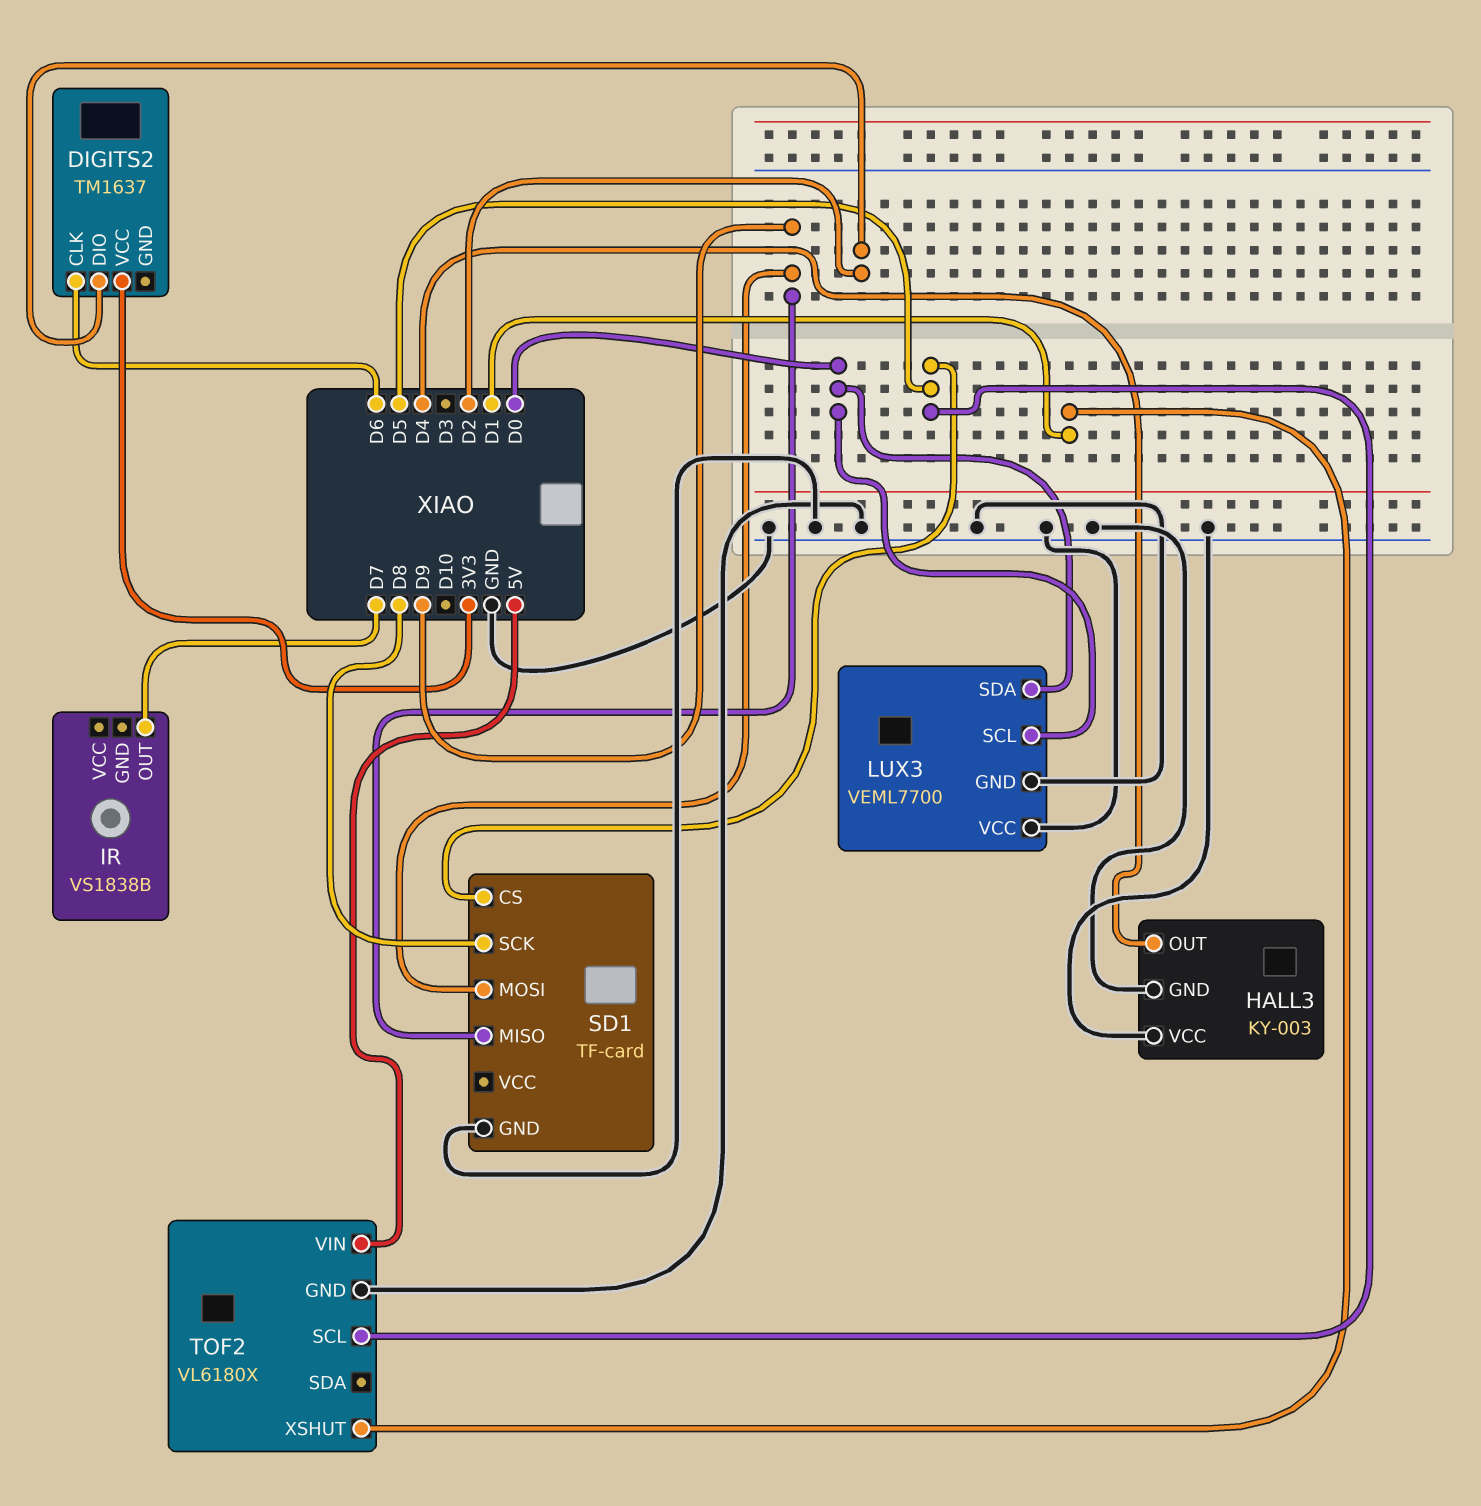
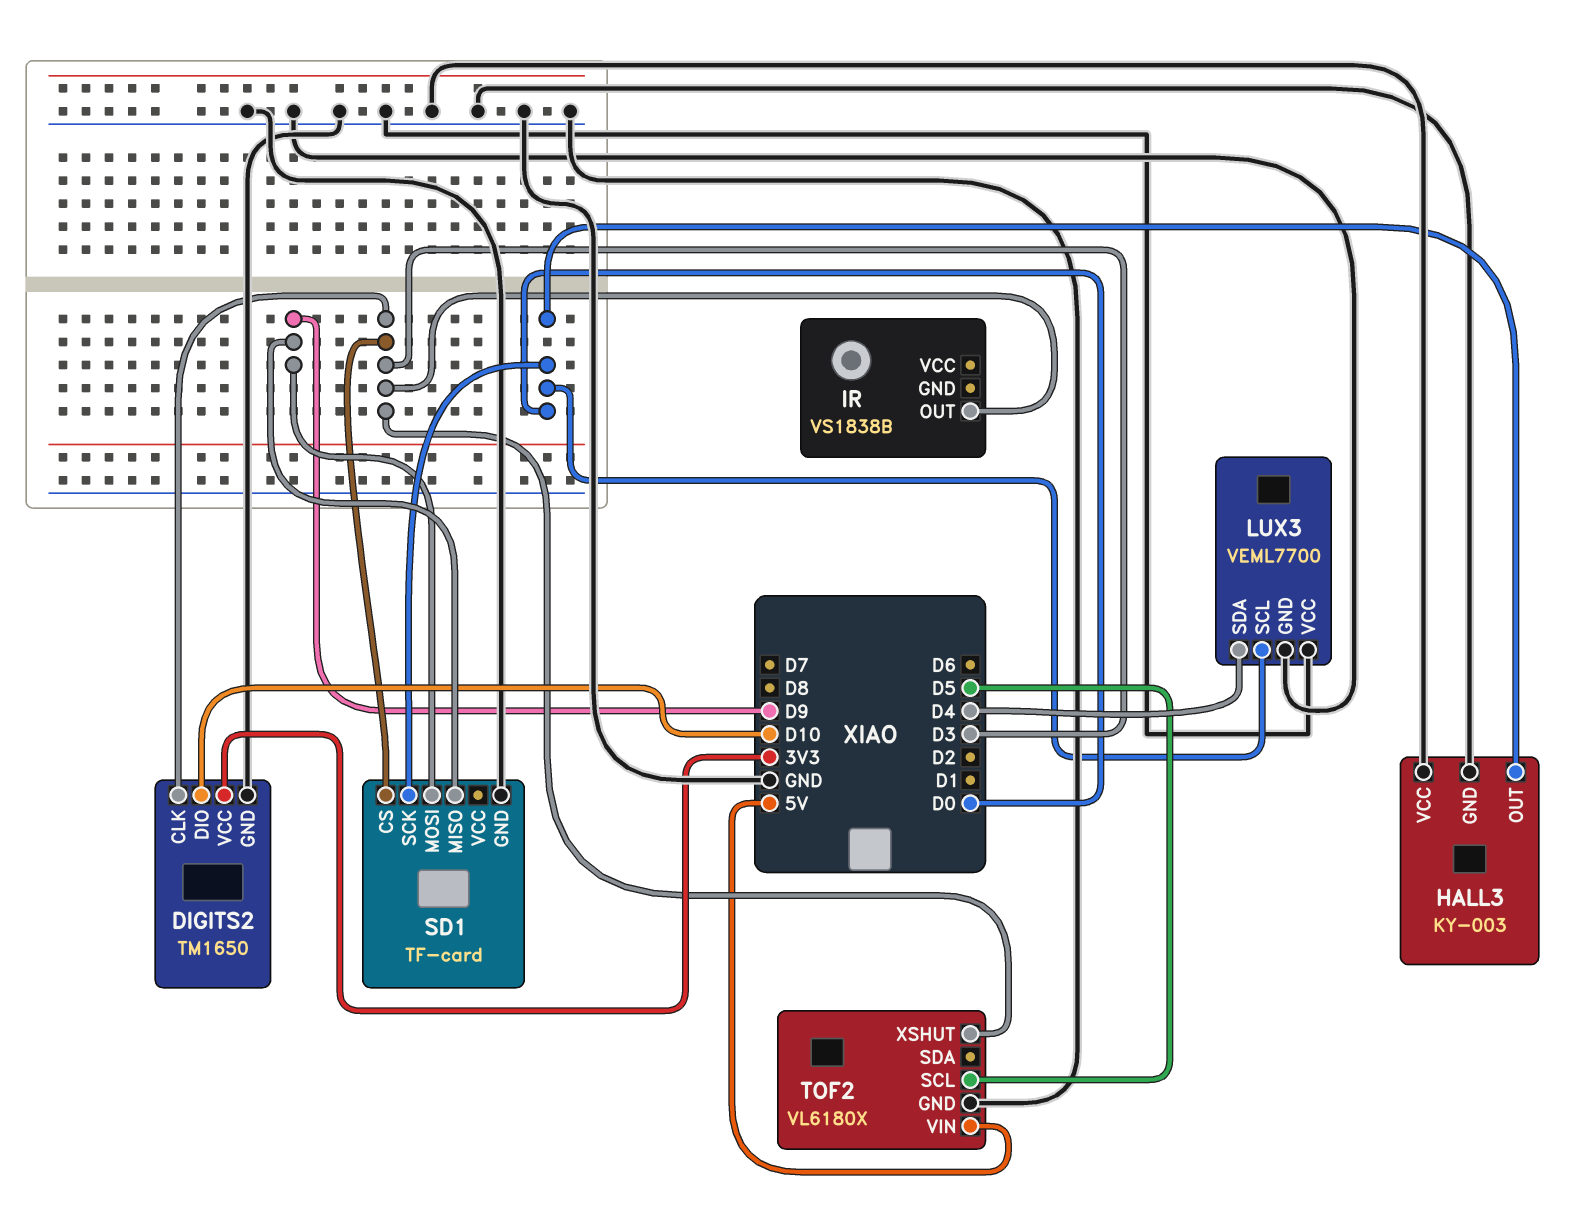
DIGITS2: TM1637 -> TM1650
DIGITS2 pin CLK: D6 -> D3
DIGITS2 pin DIO: D2 -> D10
DIGITS2 pin GND: none -> GND
HALL3 pin OUT: D4 -> D0
IR pin OUT: D7 -> D3
LUX3 pin SDA: D0 -> D4
SD1 pin CS: D5 -> D3
SD1 pin SCK: D8 -> D0
TOF2 pin XSHUT: D1 -> D3

